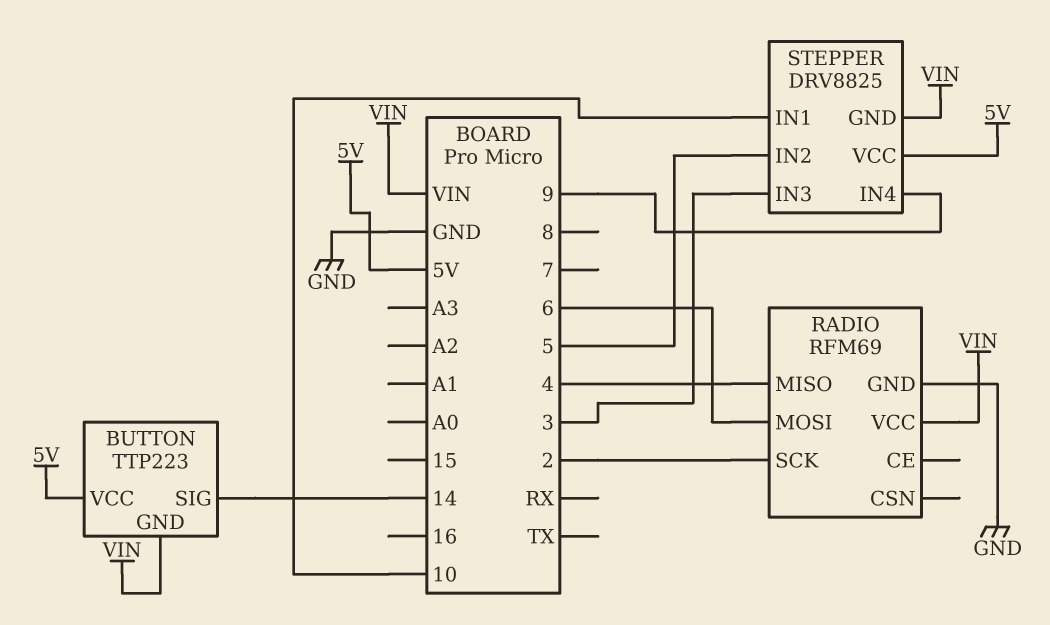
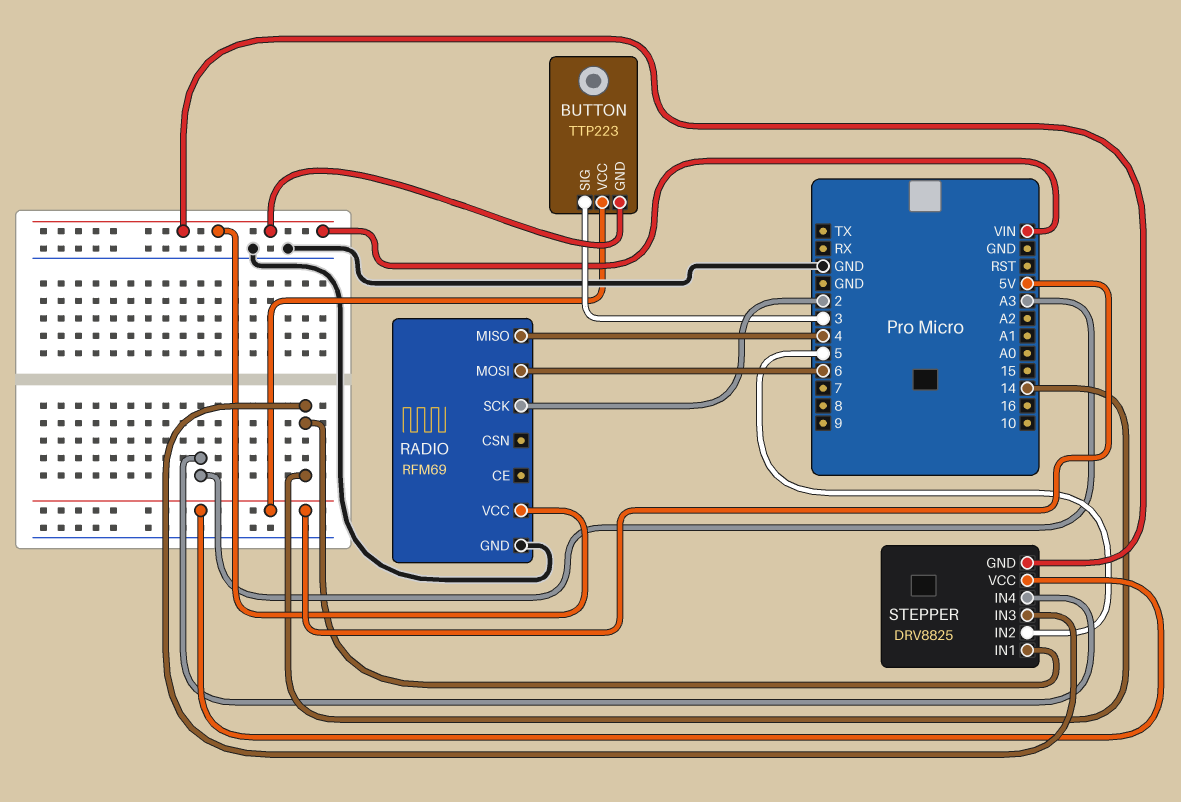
BUTTON pin SIG: 14 -> 3
STEPPER pin IN1: 10 -> 14
STEPPER pin IN3: 3 -> 14
STEPPER pin IN4: 9 -> A3

